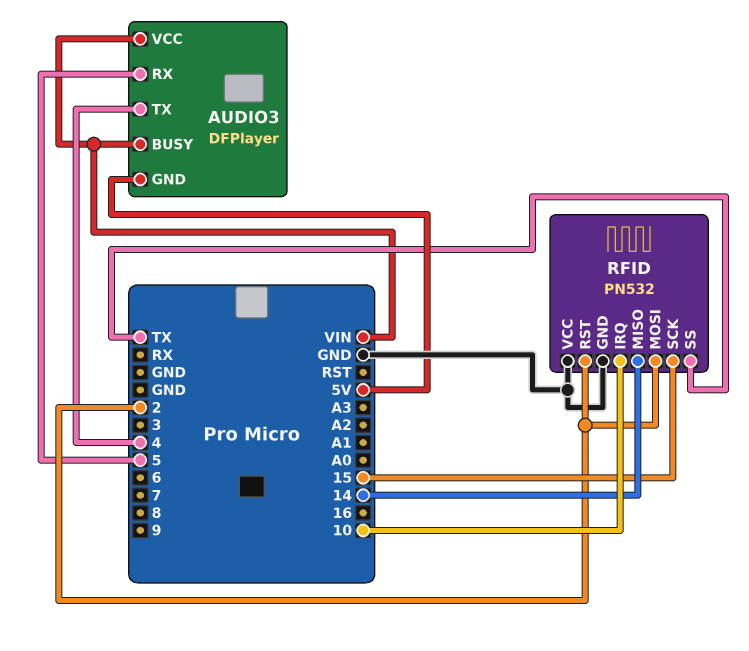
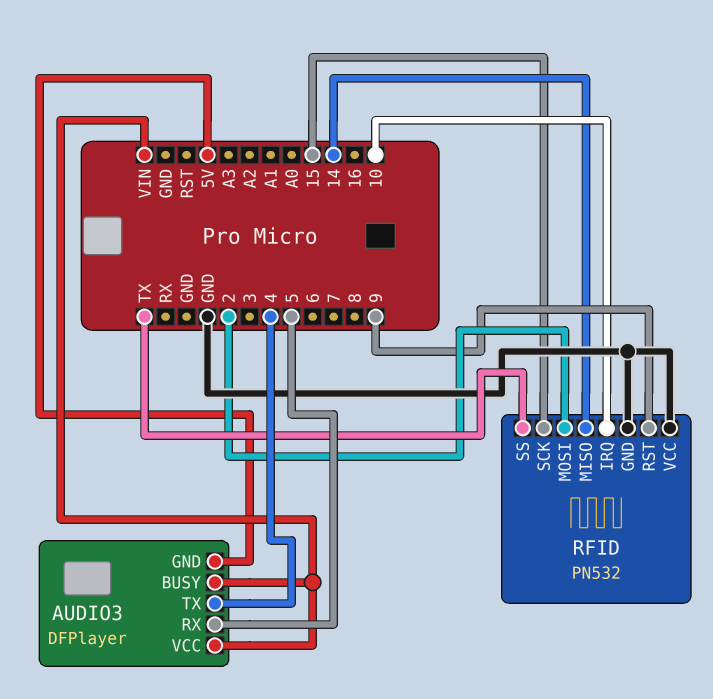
RFID pin RST: 2 -> 9

